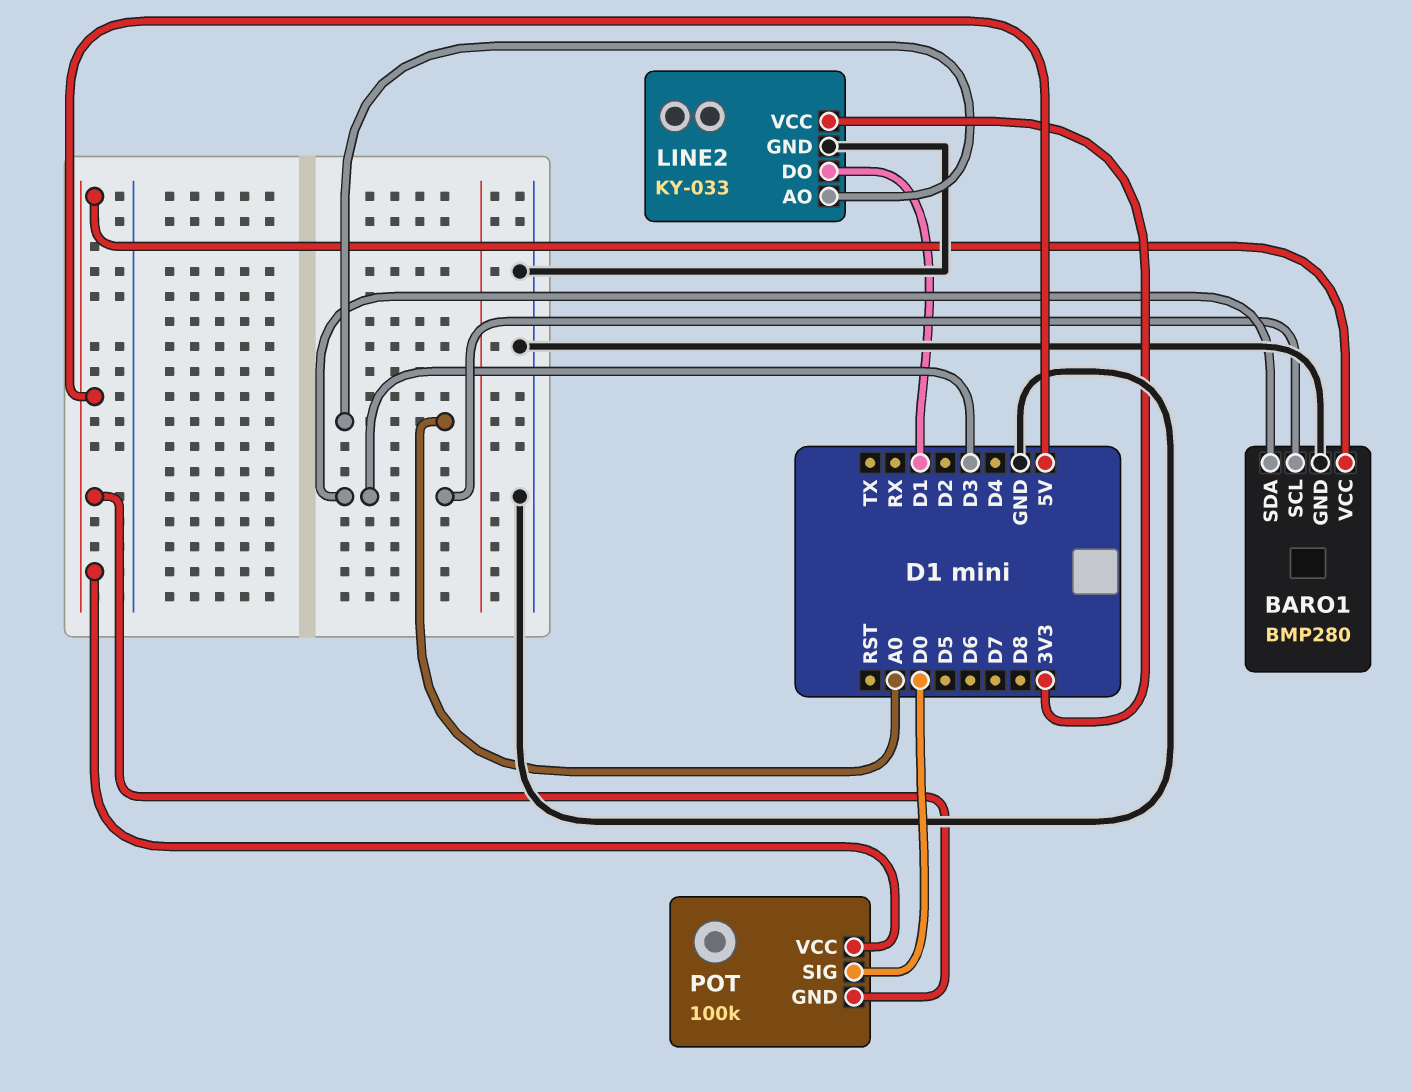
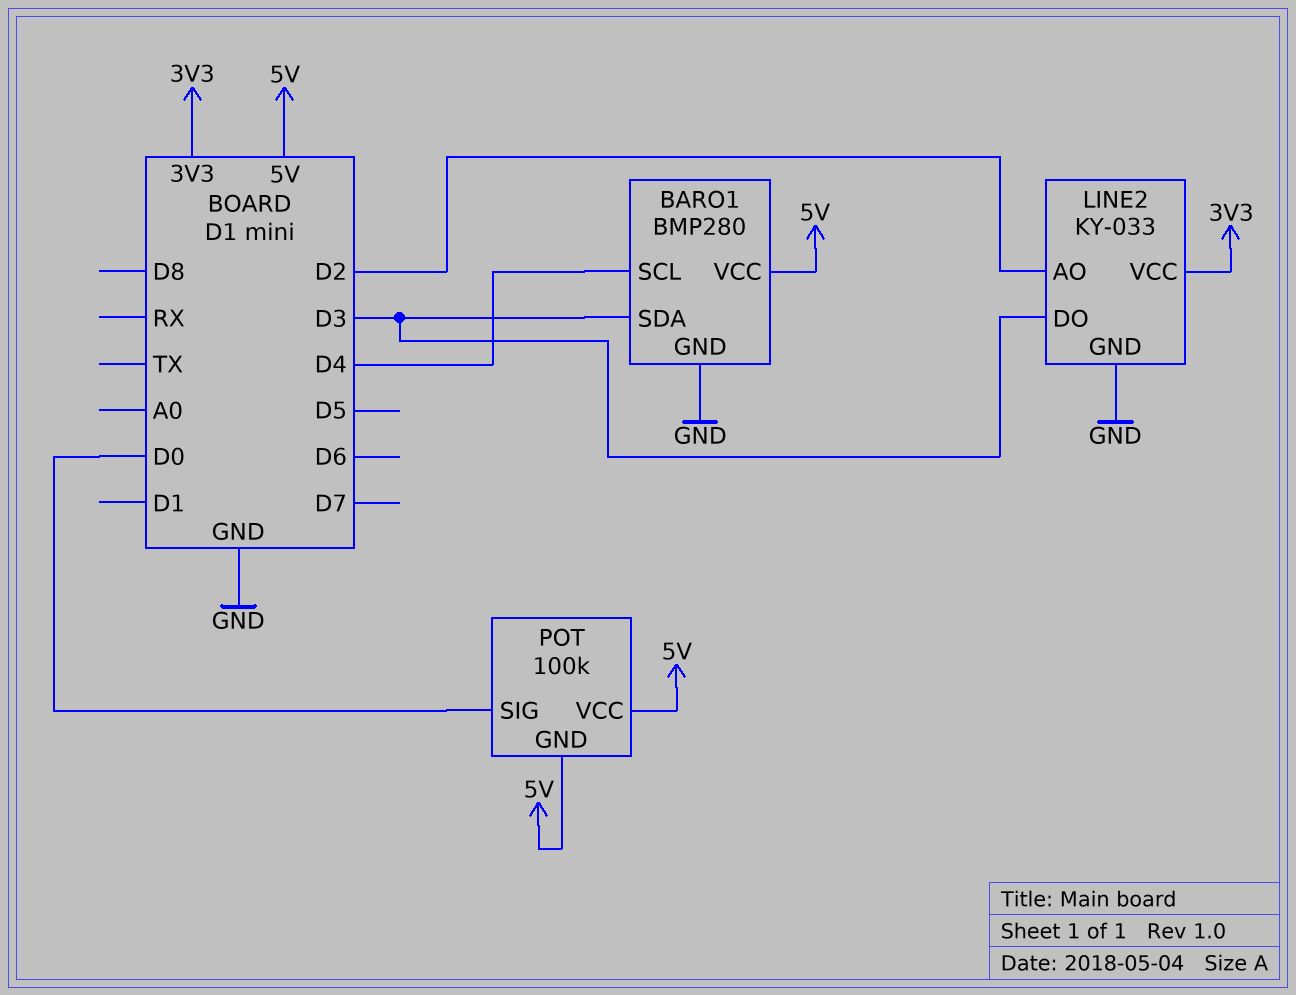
BARO1 pin SCL: D3 -> D4
LINE2 pin AO: A0 -> D2
LINE2 pin DO: D1 -> D3

